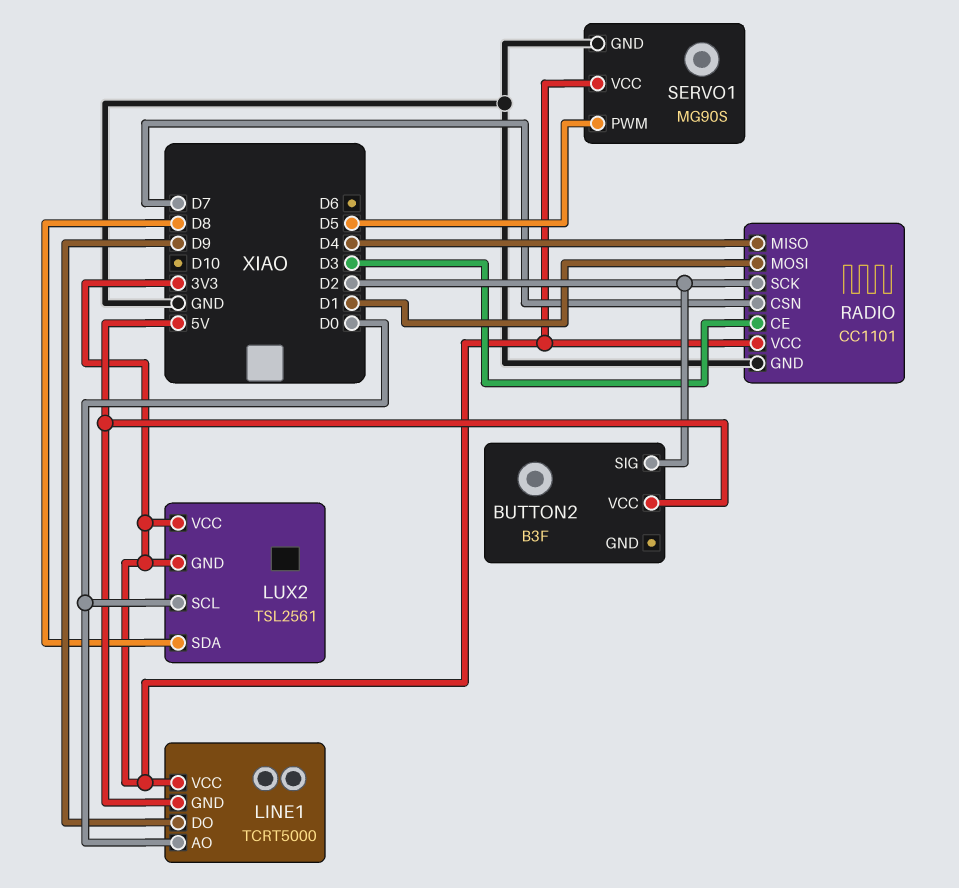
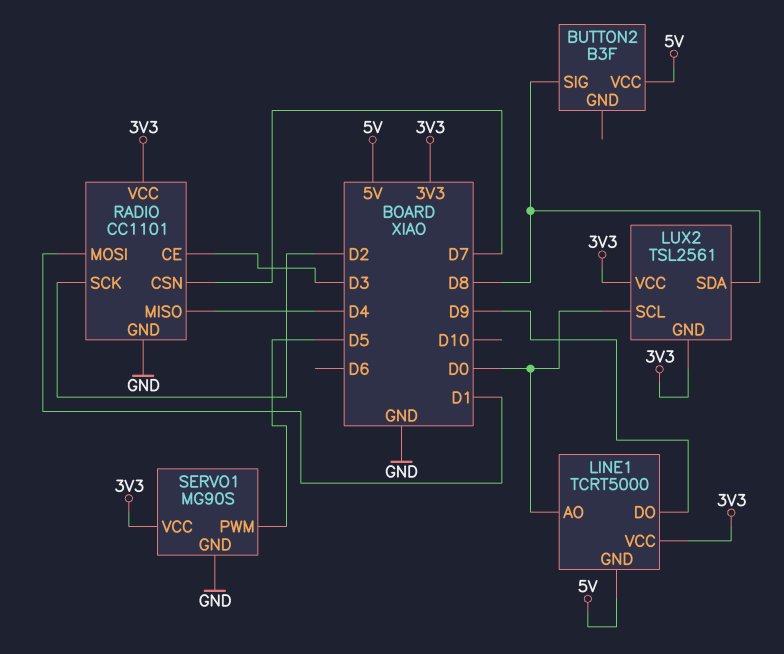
BUTTON2 pin SIG: D2 -> D8

